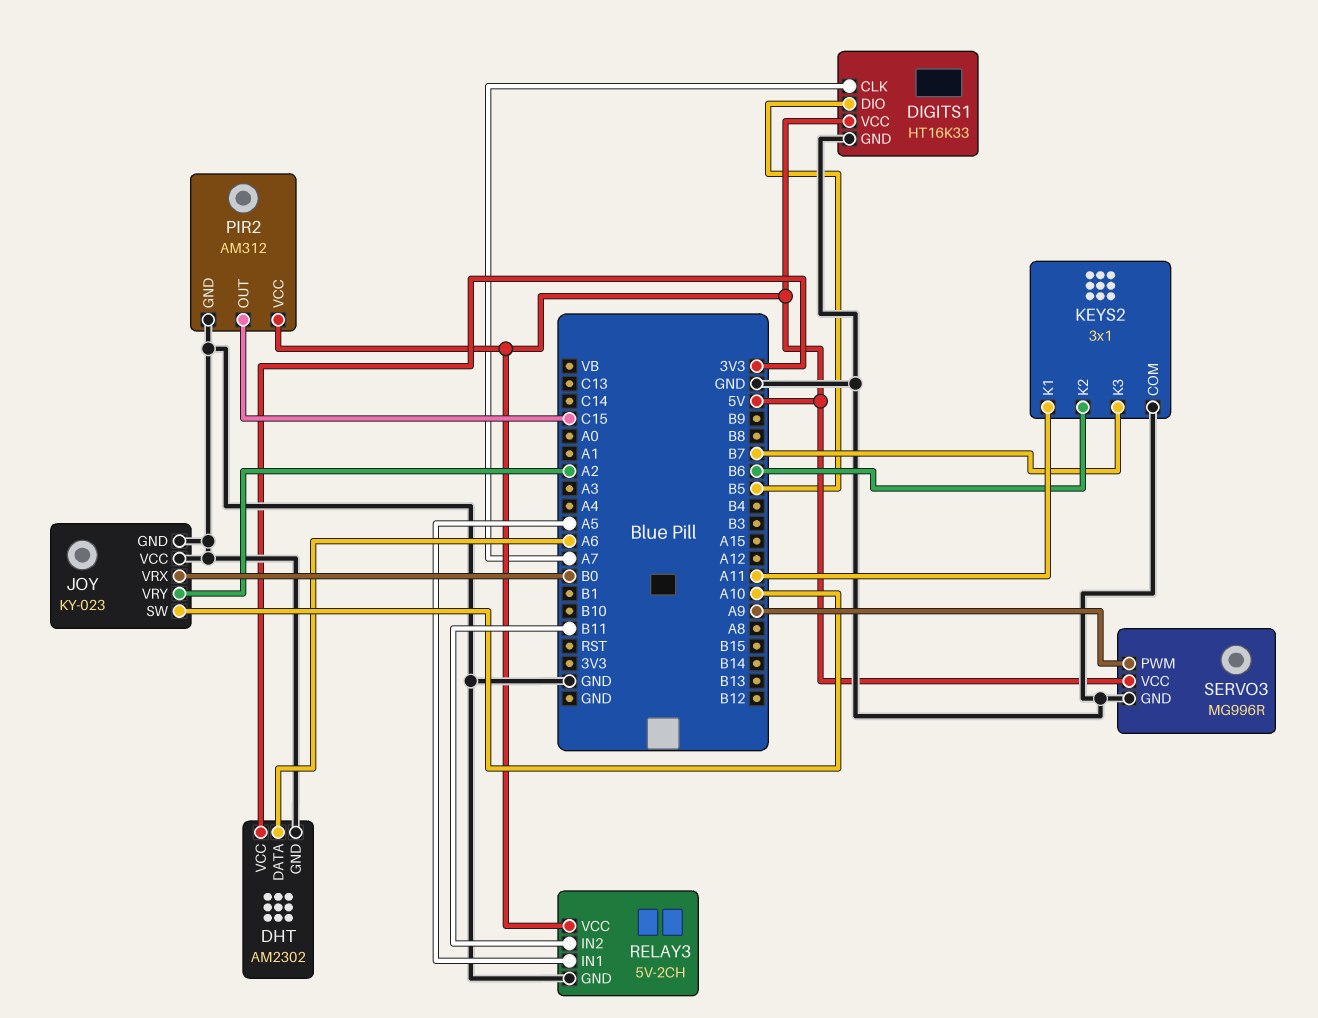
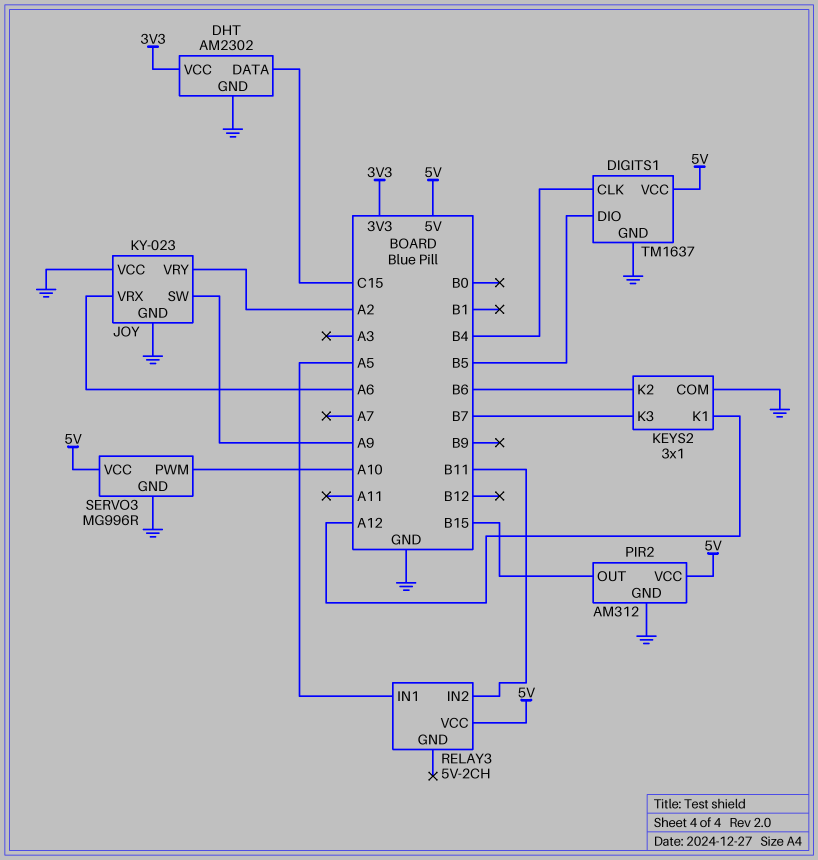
DHT pin DATA: A6 -> C15
DIGITS1: HT16K33 -> TM1637
DIGITS1 pin CLK: A7 -> B4
JOY pin SW: A10 -> A9
JOY pin VRX: B0 -> A6
KEYS2 pin K1: A11 -> A12
PIR2 pin OUT: C15 -> B15
RELAY3 pin GND: GND -> none
SERVO3 pin PWM: A9 -> A10

